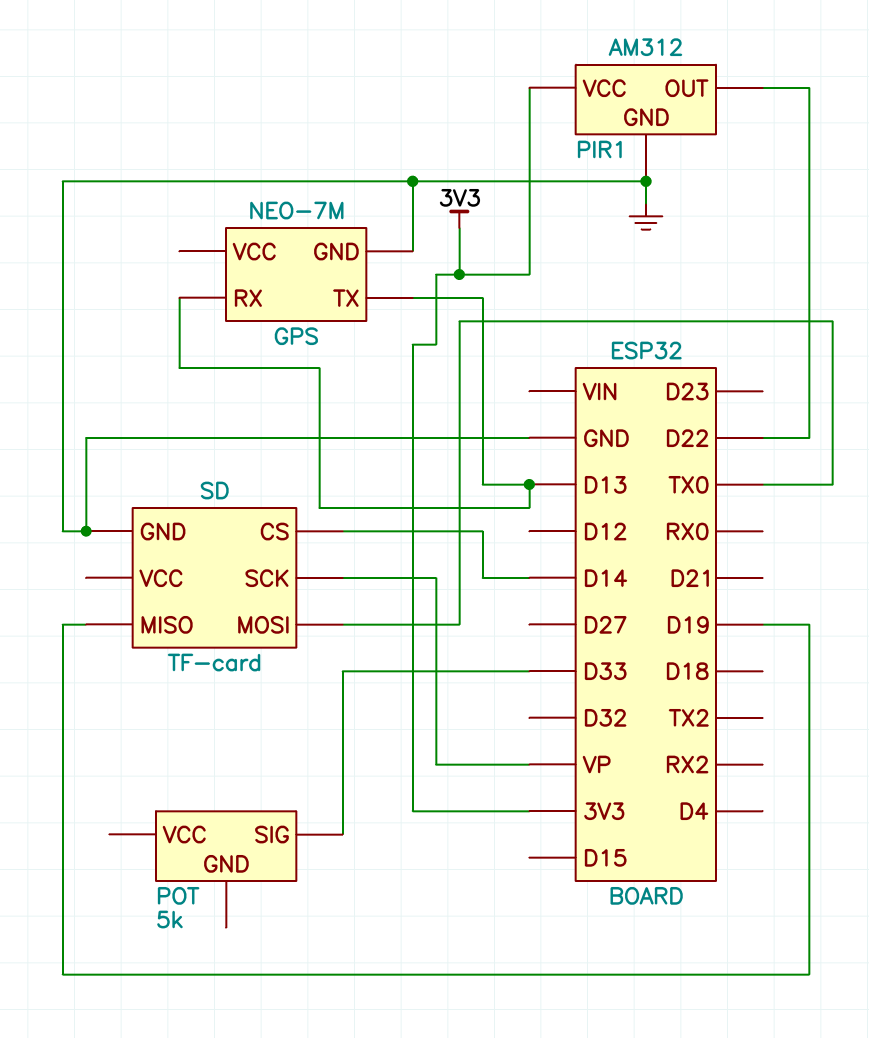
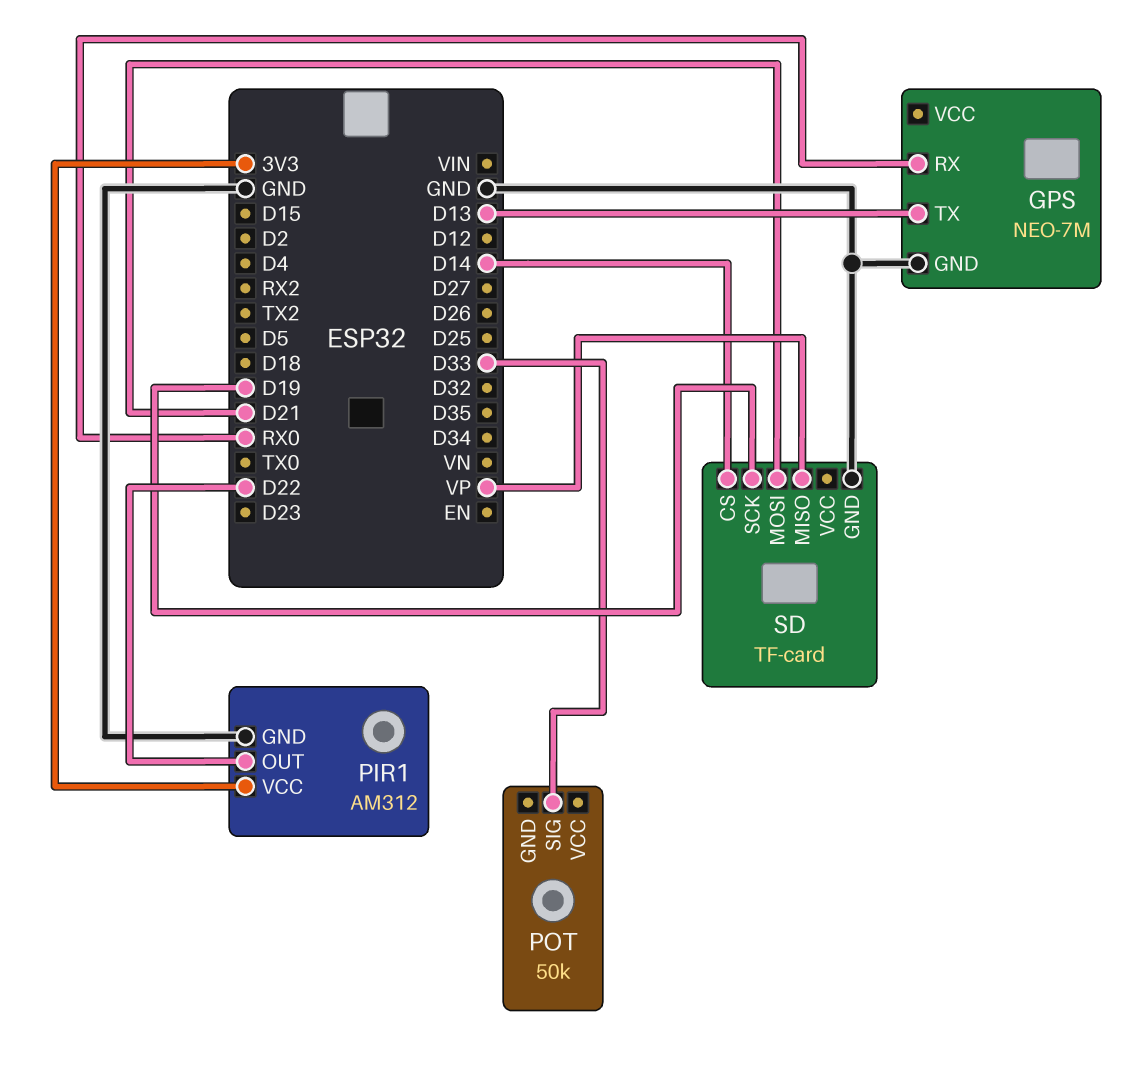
GPS pin RX: D13 -> RX0
POT: 5k -> 50k
SD pin MISO: D19 -> VP
SD pin MOSI: TX0 -> D21
SD pin SCK: VP -> D19

